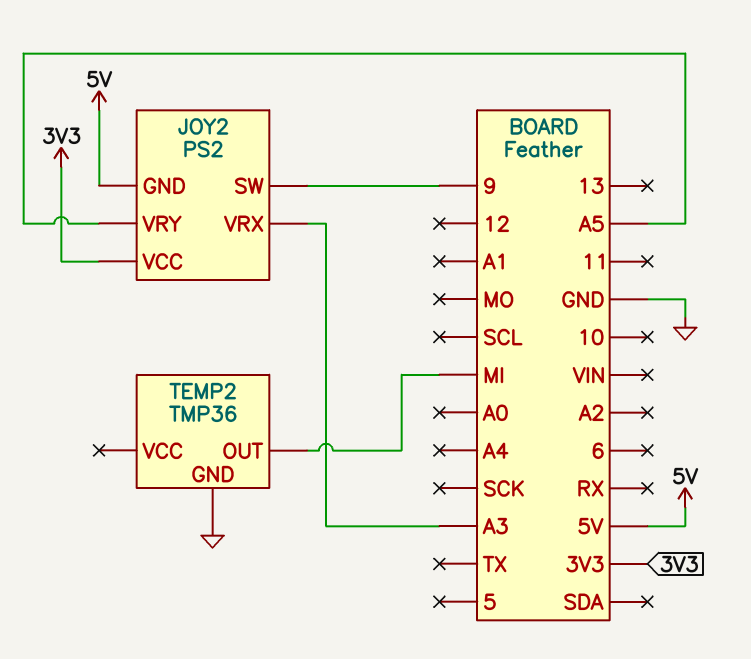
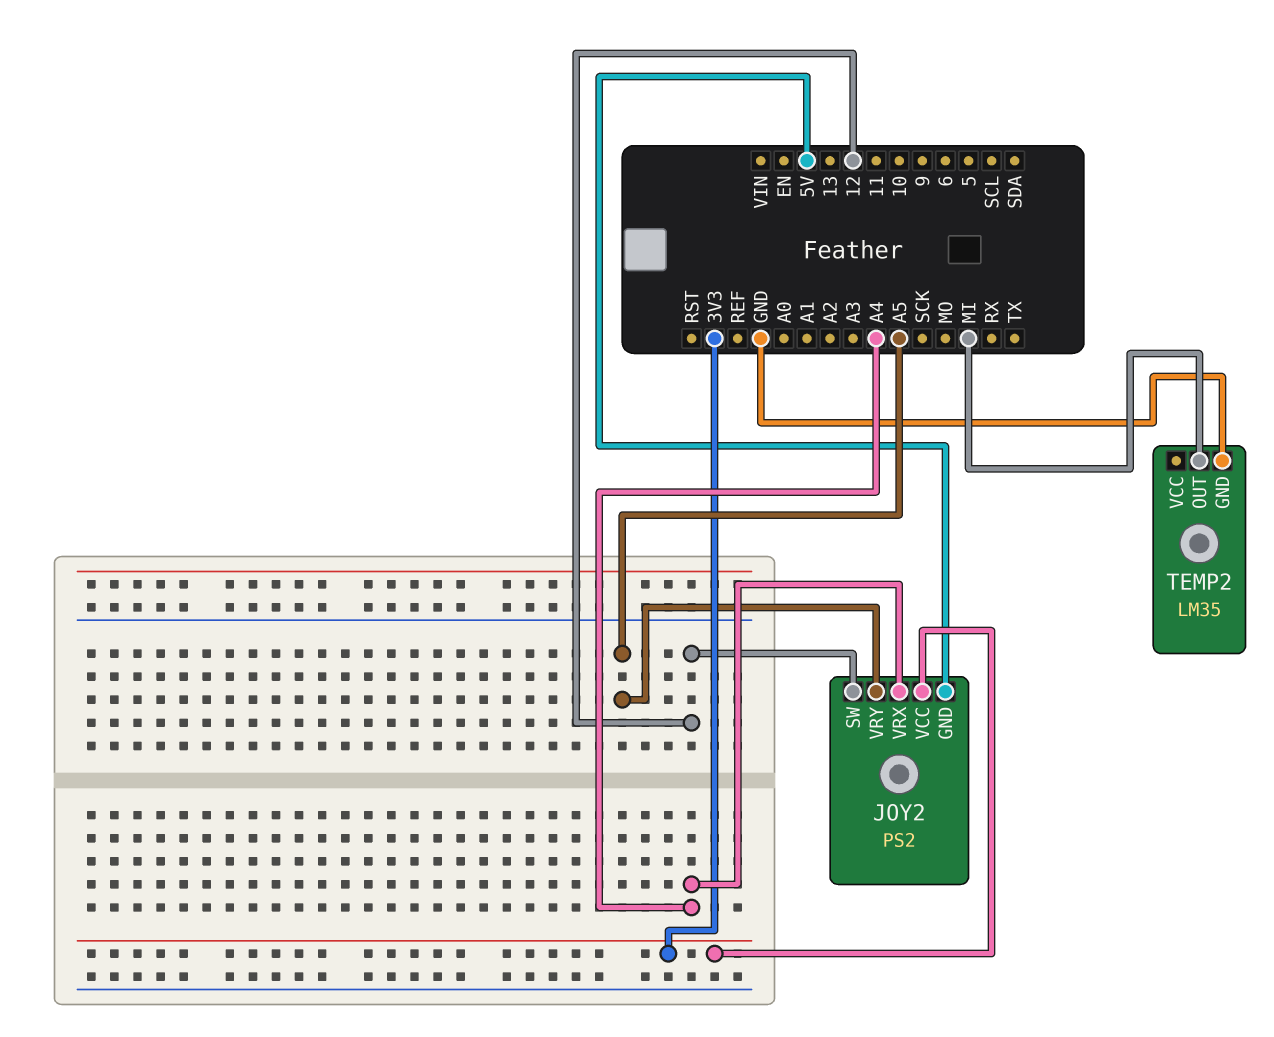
JOY2 pin SW: 9 -> 12
JOY2 pin VRX: A3 -> A4
TEMP2: TMP36 -> LM35

